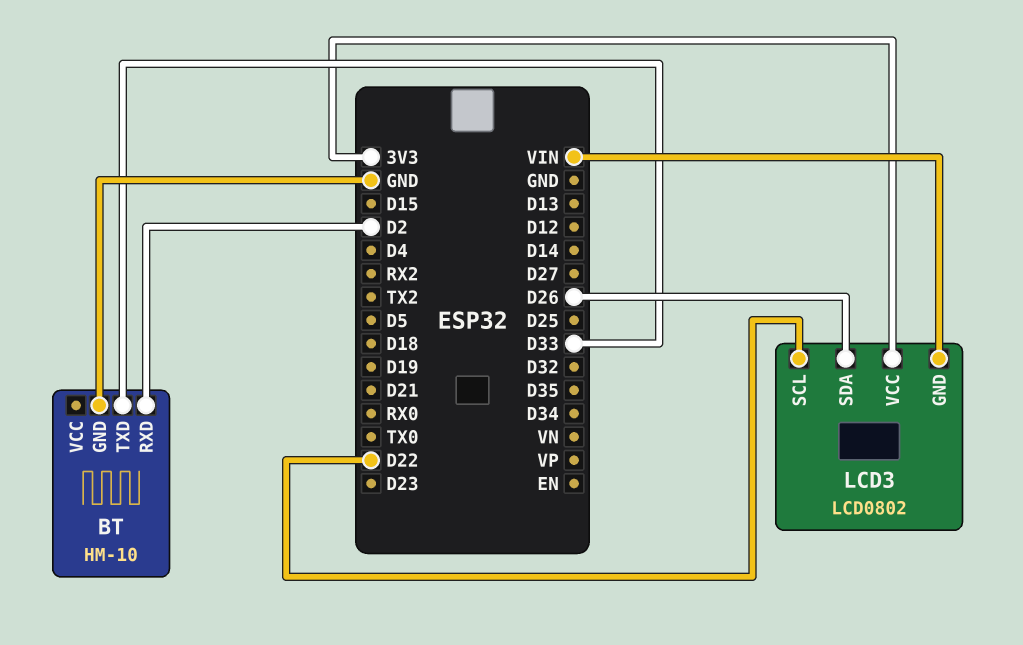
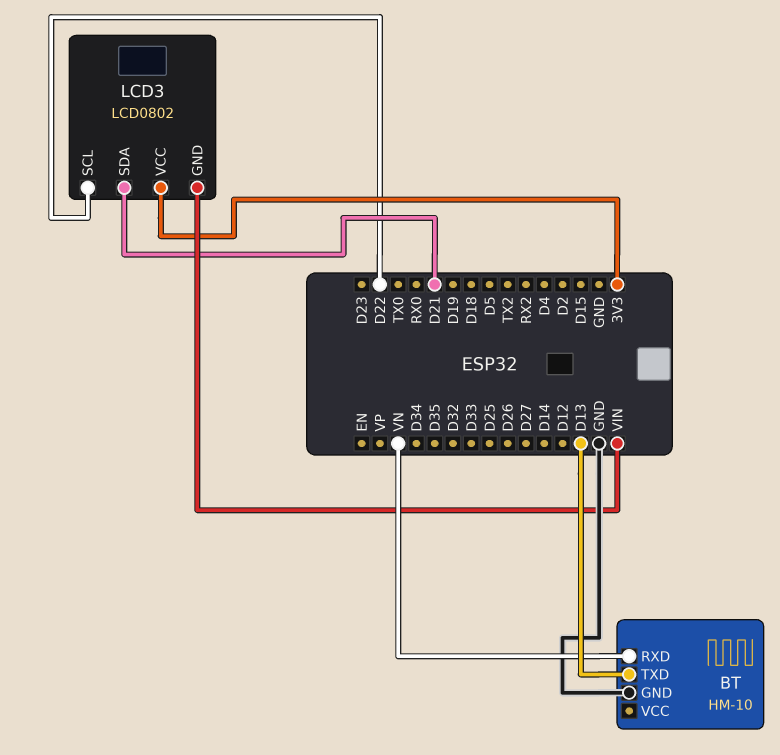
BT pin RXD: D2 -> VN
BT pin TXD: D33 -> D13
LCD3 pin SDA: D26 -> D21

